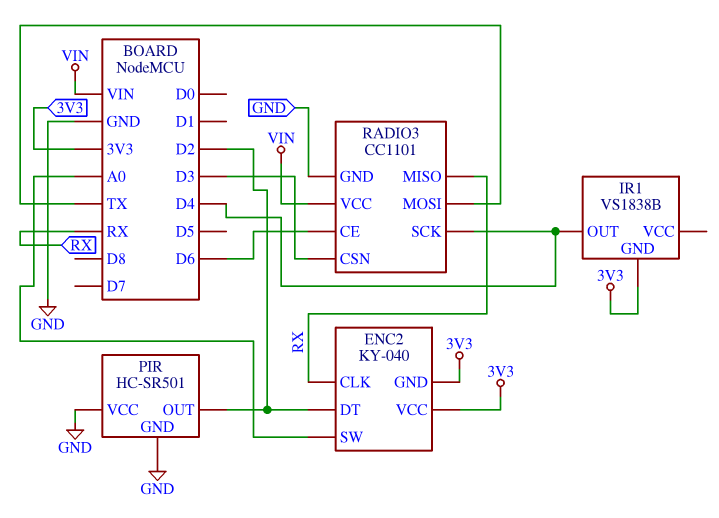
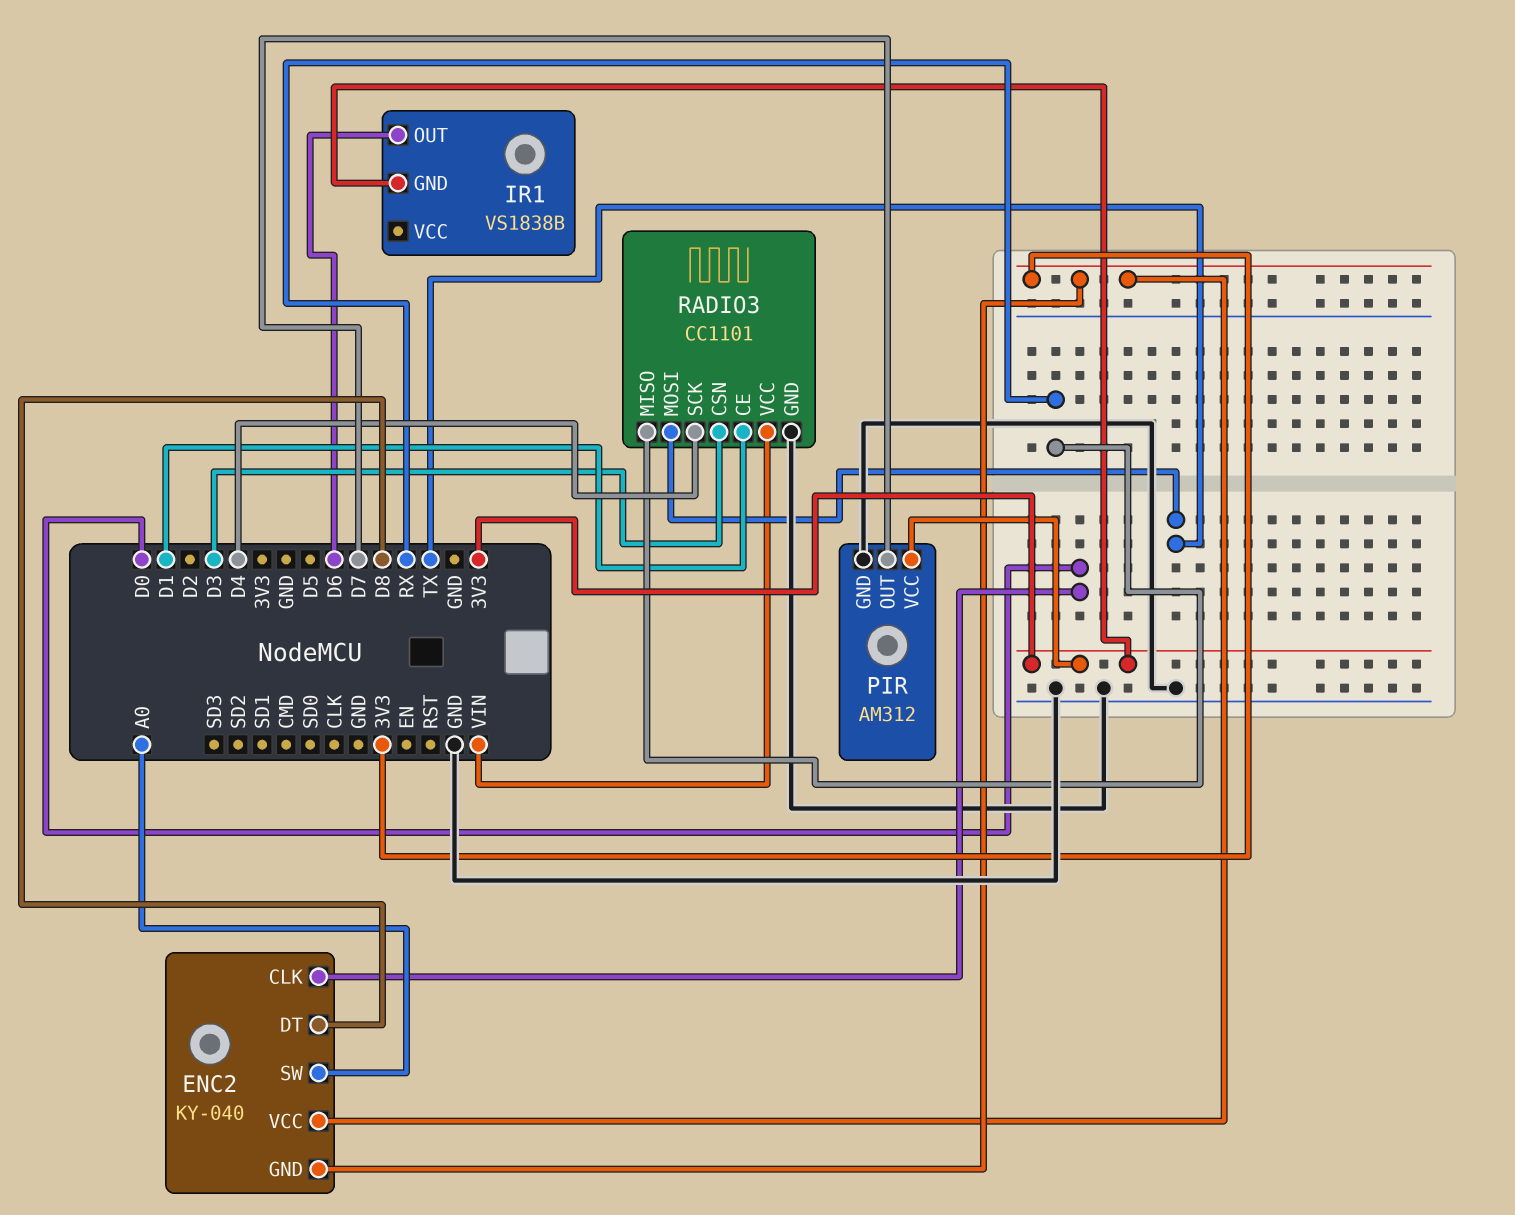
ENC2 pin CLK: RX -> D0
ENC2 pin DT: D2 -> D8
IR1 pin OUT: D4 -> D6
PIR: HC-SR501 -> AM312
PIR pin OUT: D2 -> D7
PIR pin VCC: GND -> 3V3
RADIO3 pin CE: D6 -> D1

